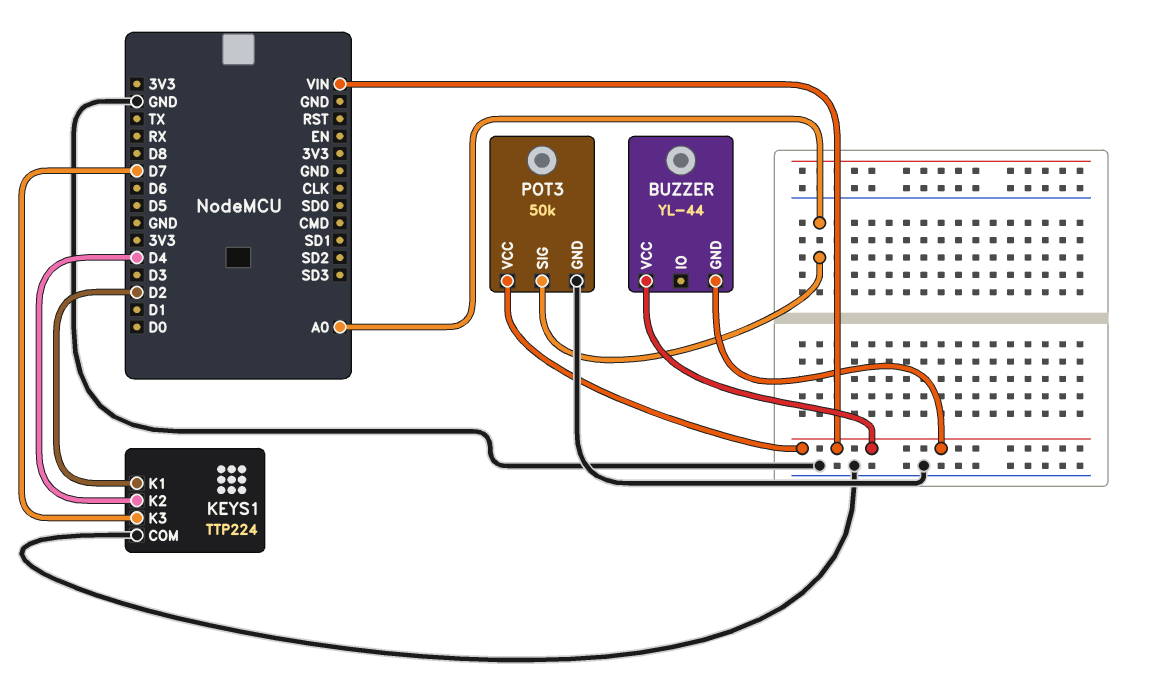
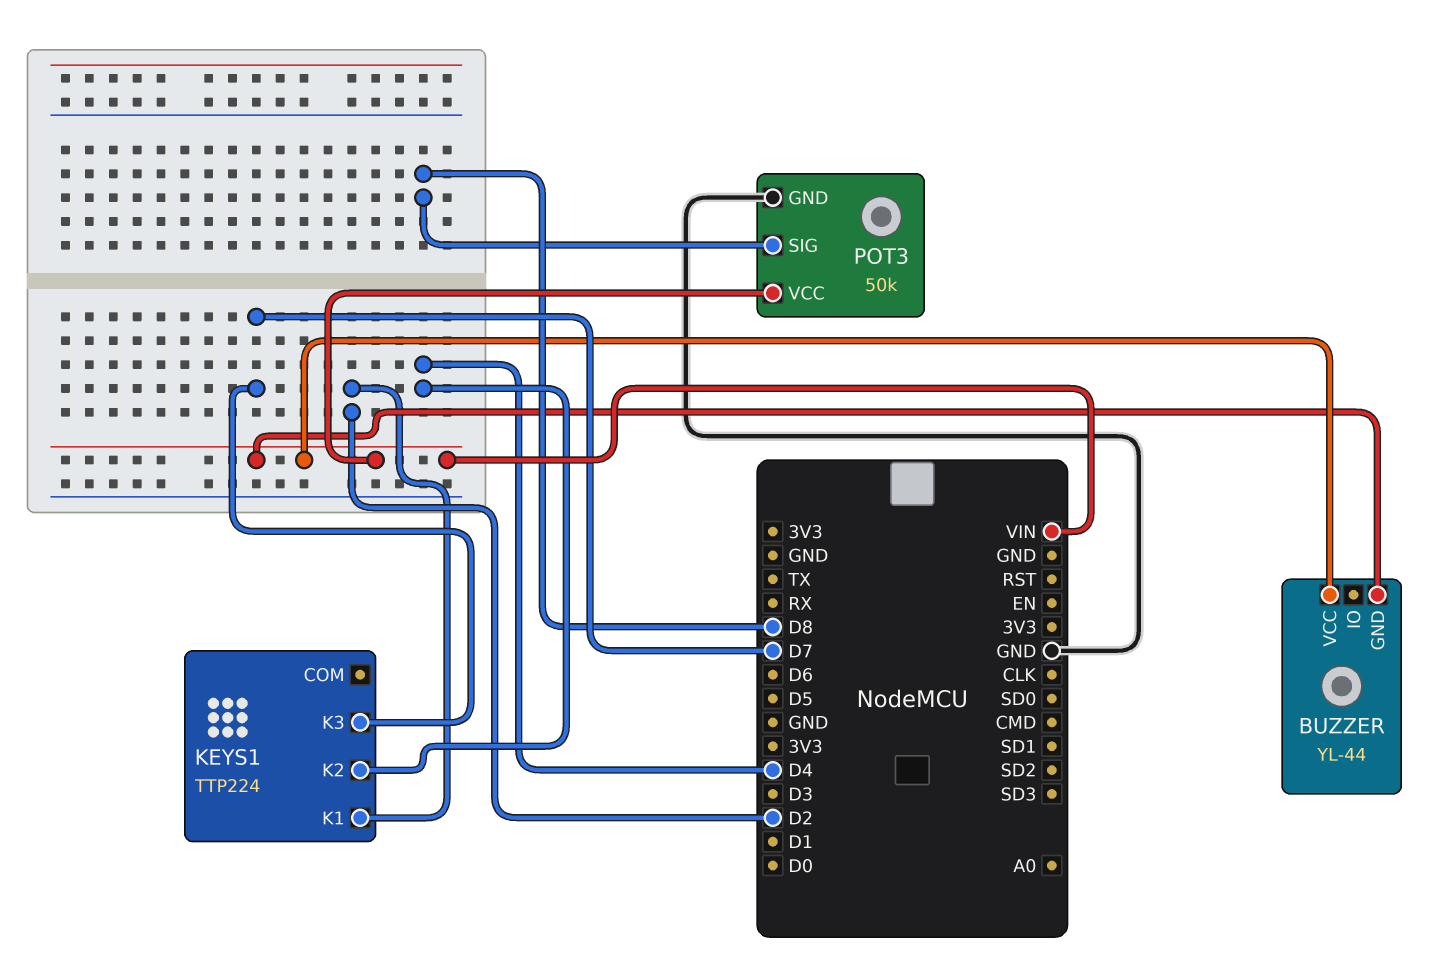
KEYS1 pin COM: GND -> none
POT3 pin SIG: A0 -> D8

